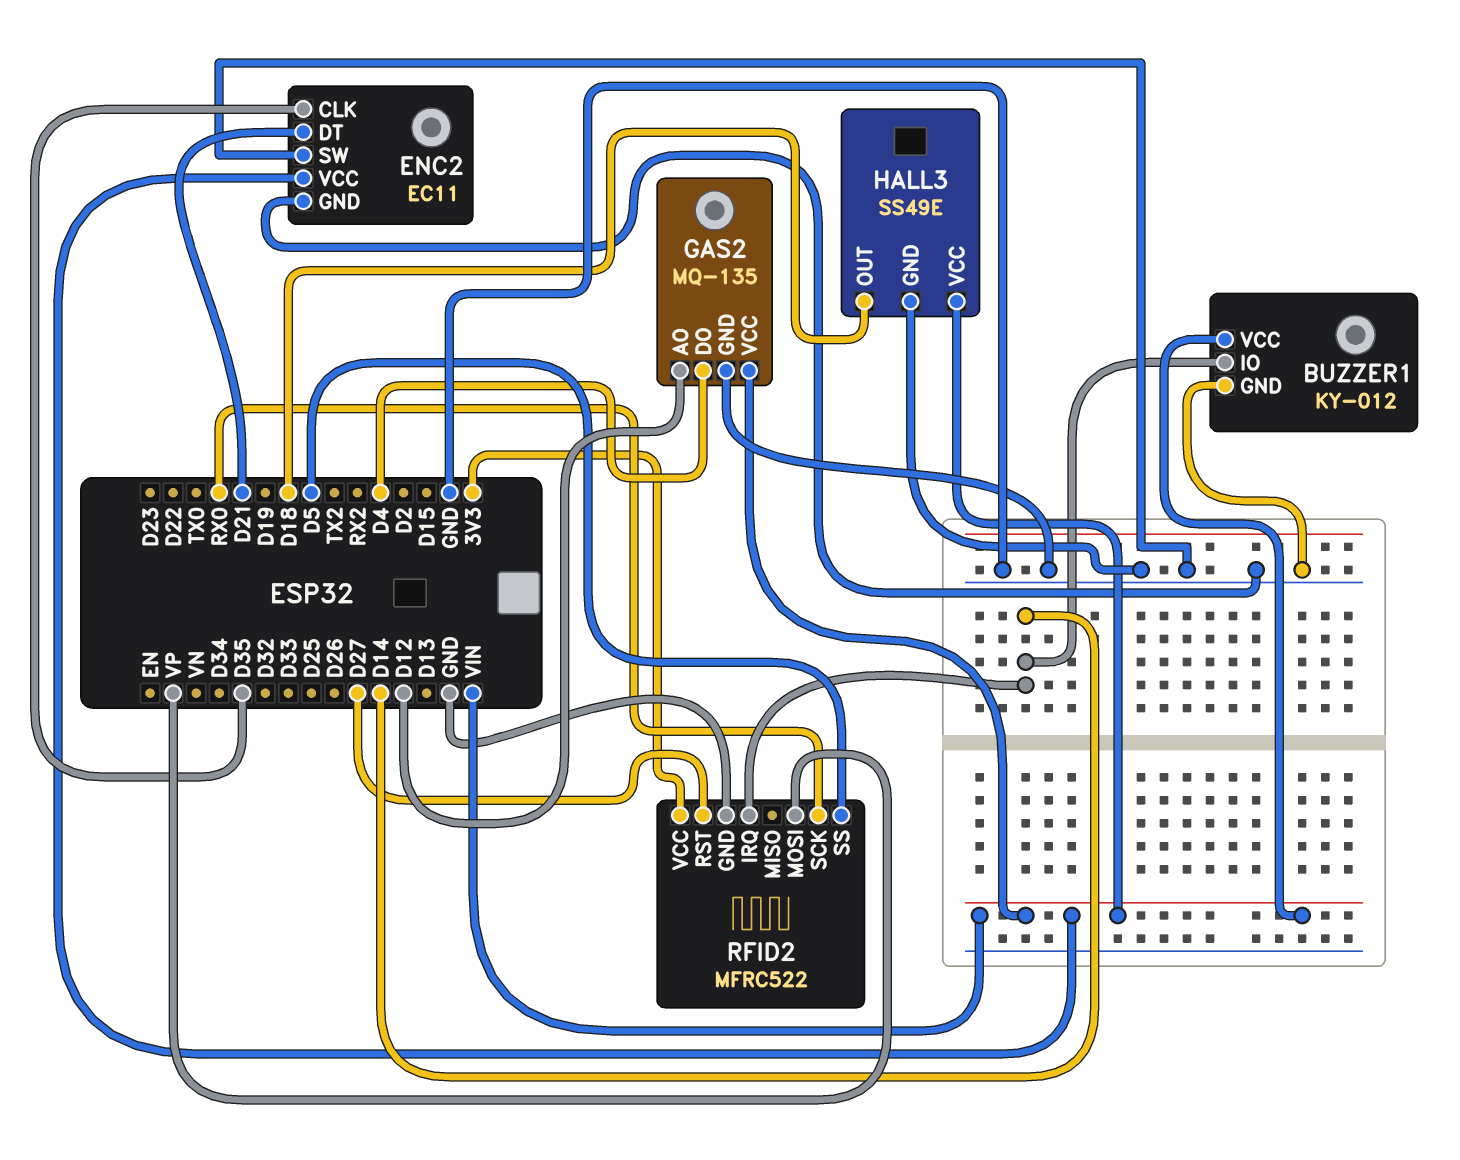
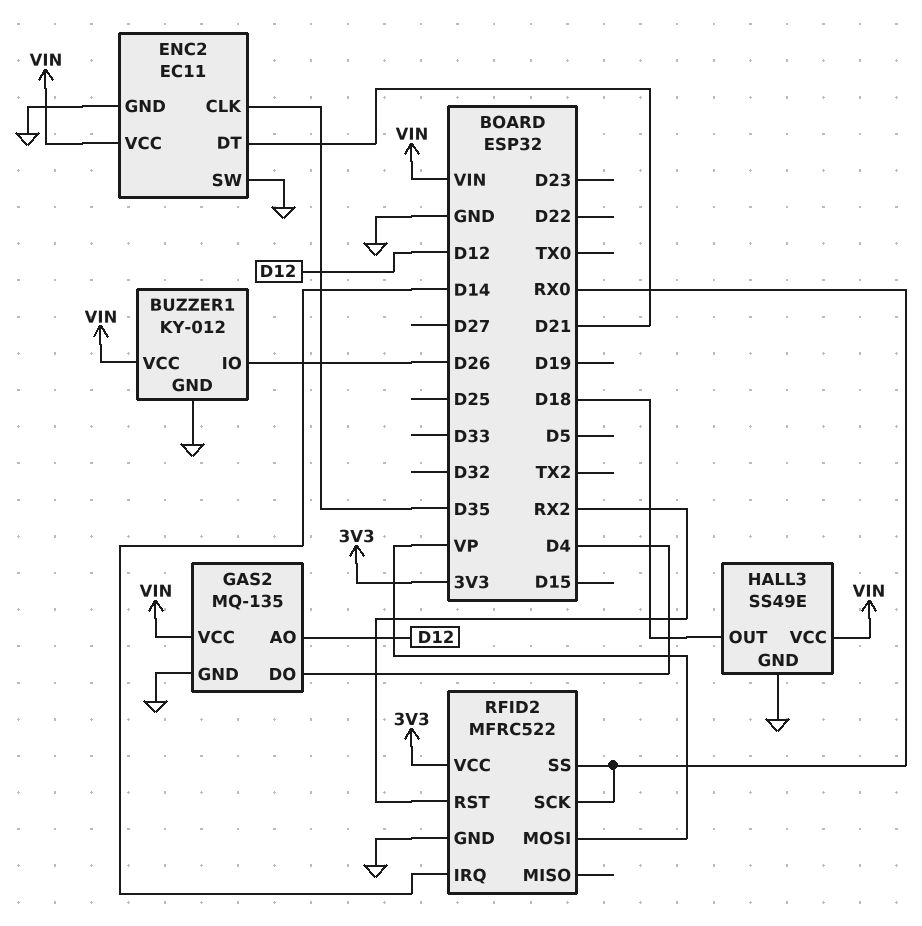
BUZZER1 pin IO: D14 -> D26
RFID2 pin RST: D27 -> RX2
RFID2 pin SS: D5 -> RX0

